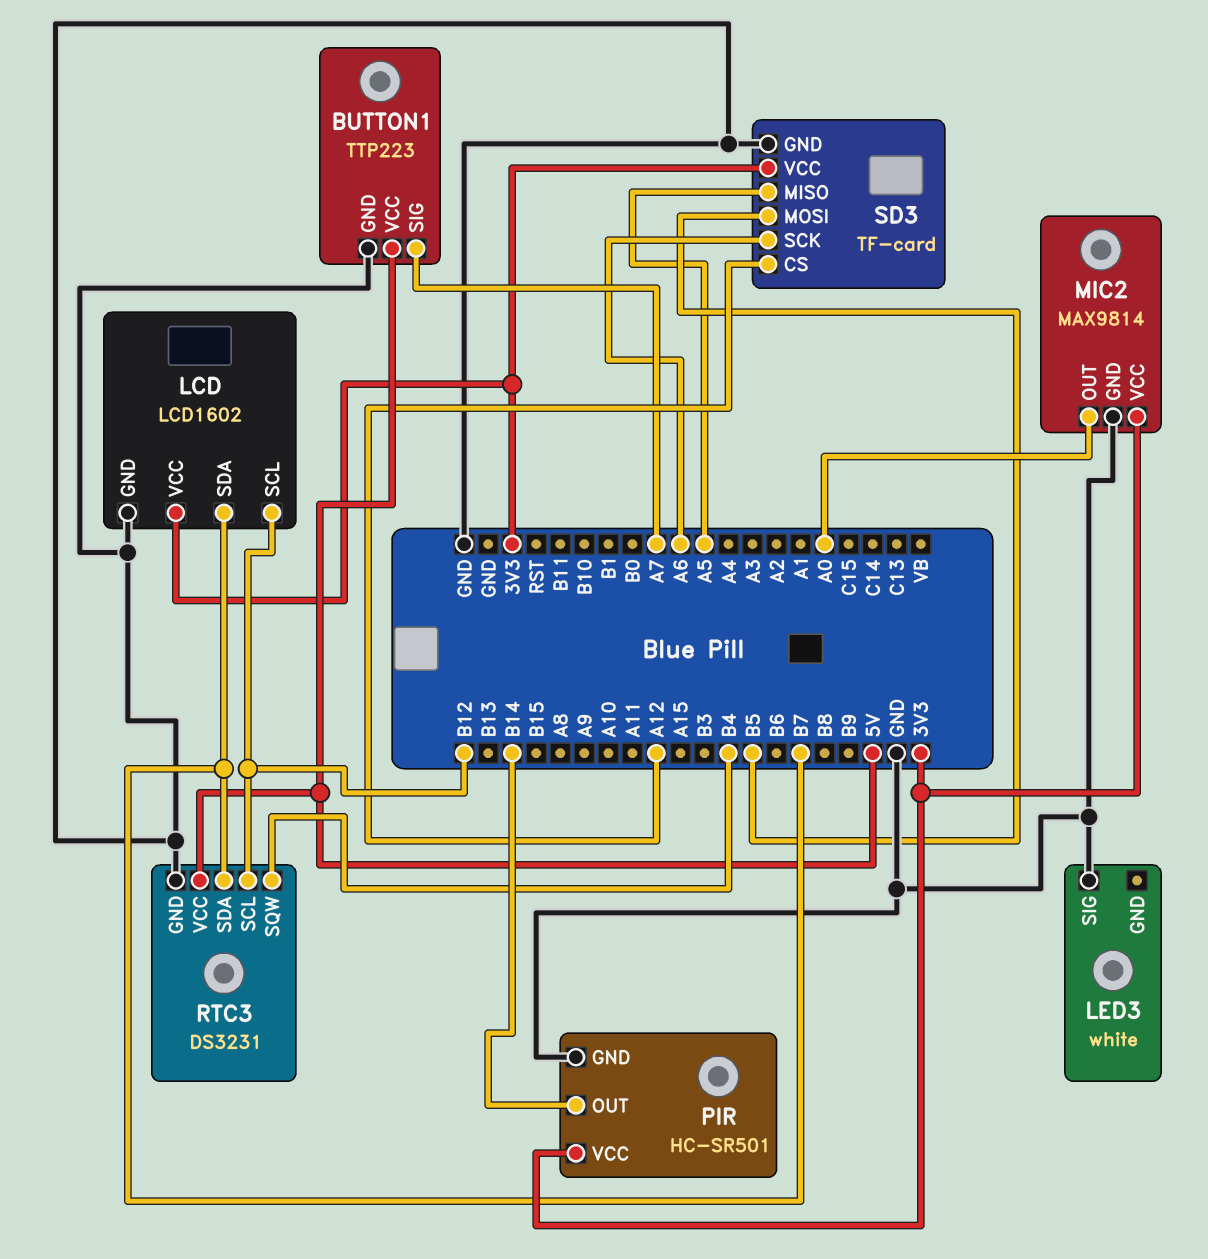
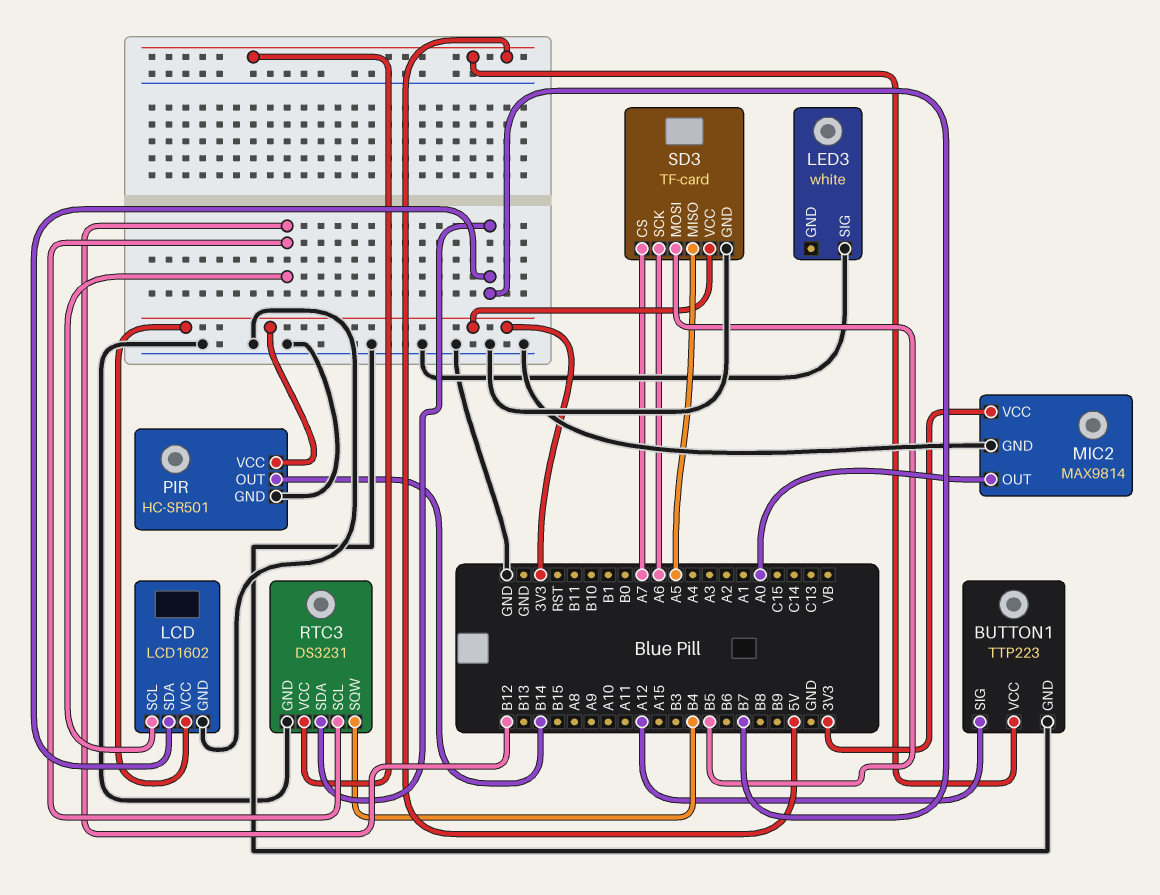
BUTTON1 pin SIG: A7 -> A12
SD3 pin CS: A12 -> A7

